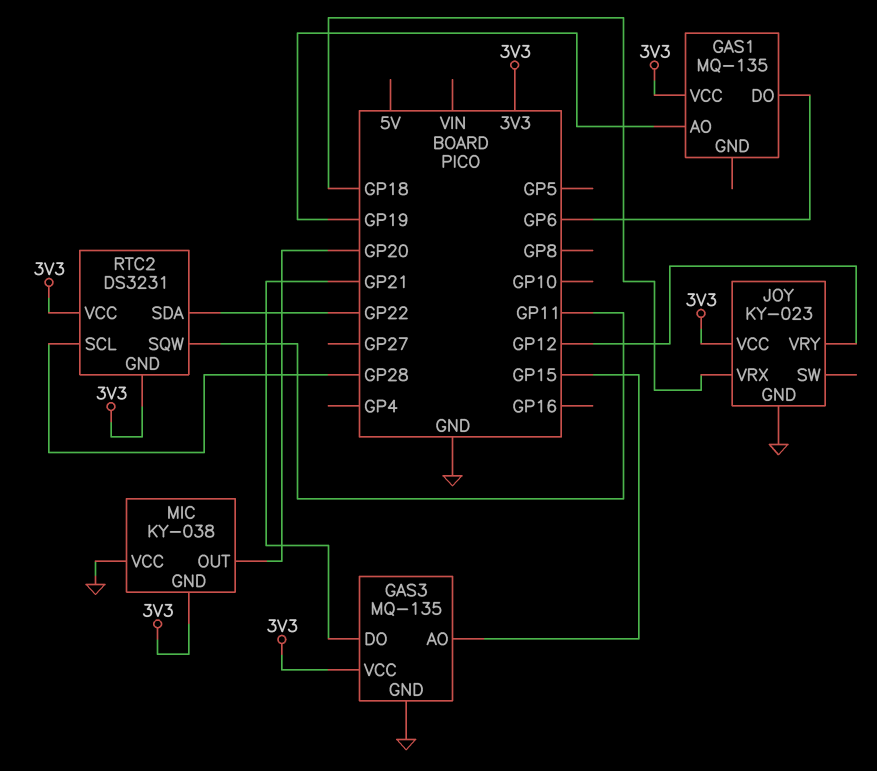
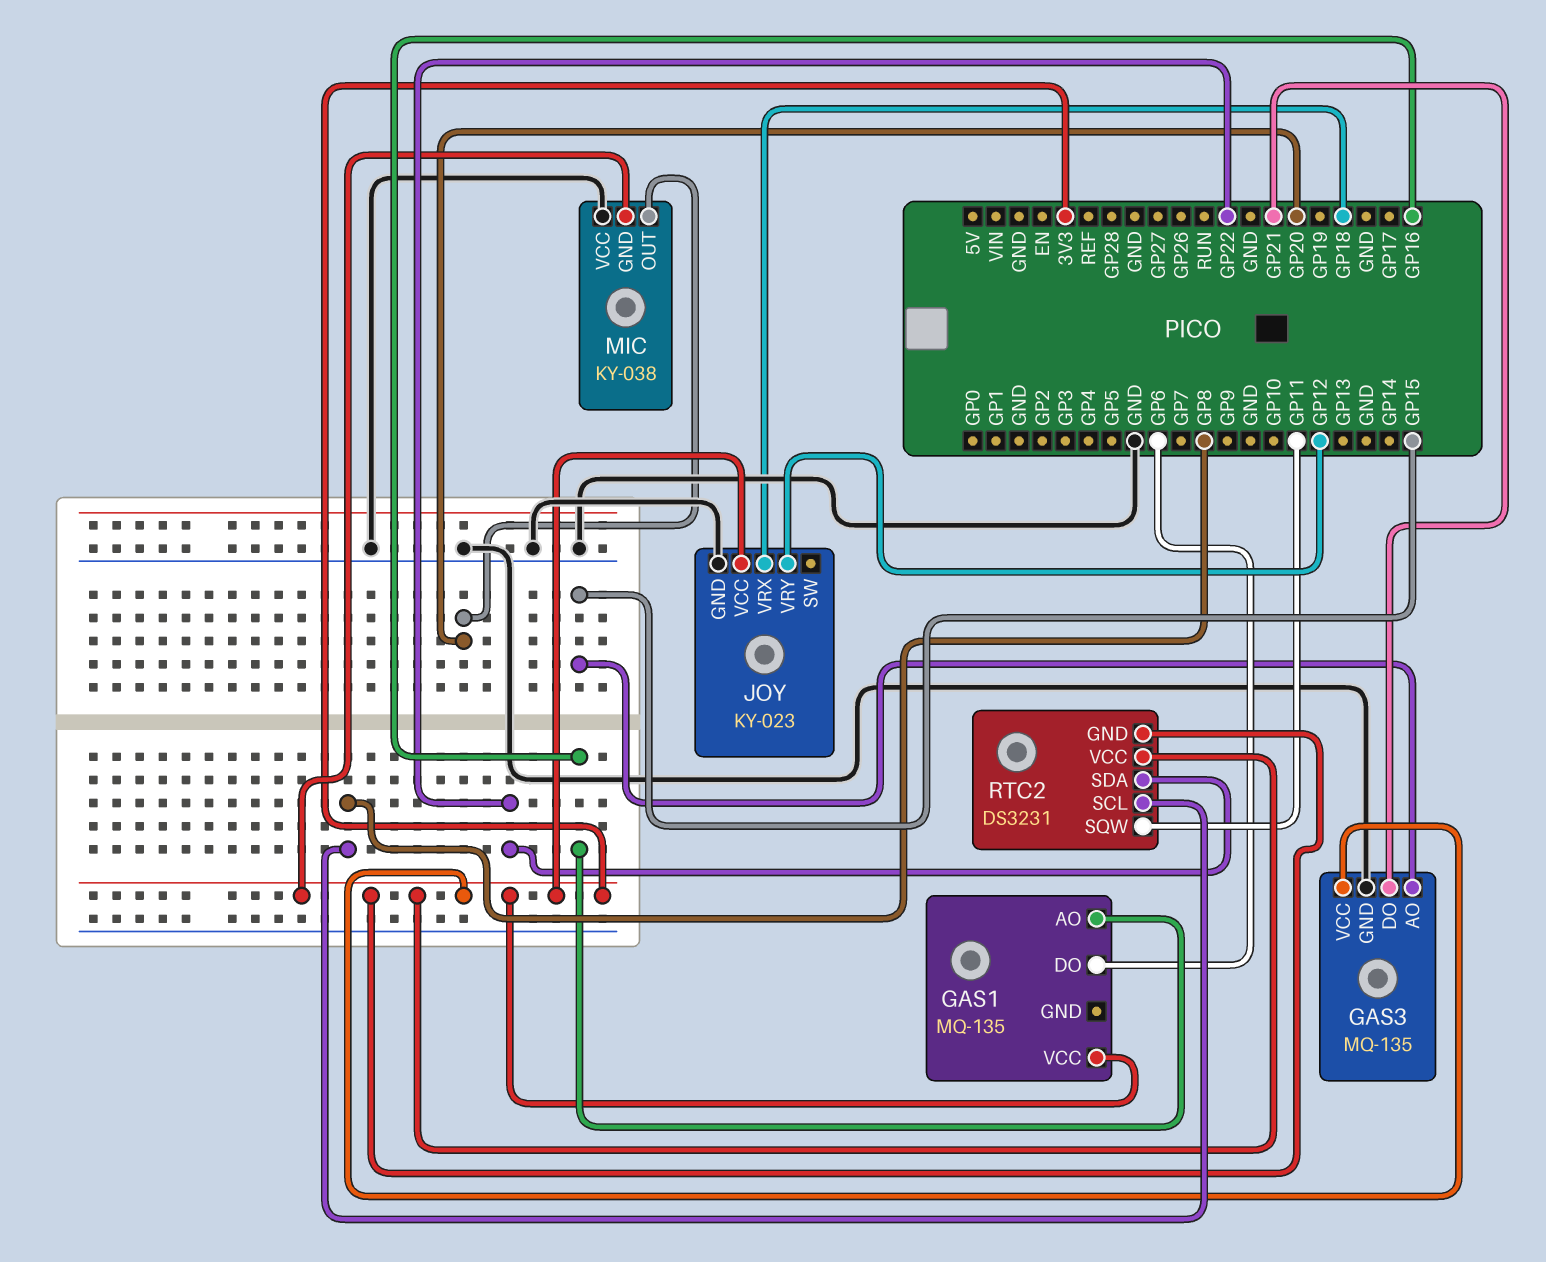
GAS1 pin AO: GP19 -> GP16
RTC2 pin SCL: GP28 -> GP8

